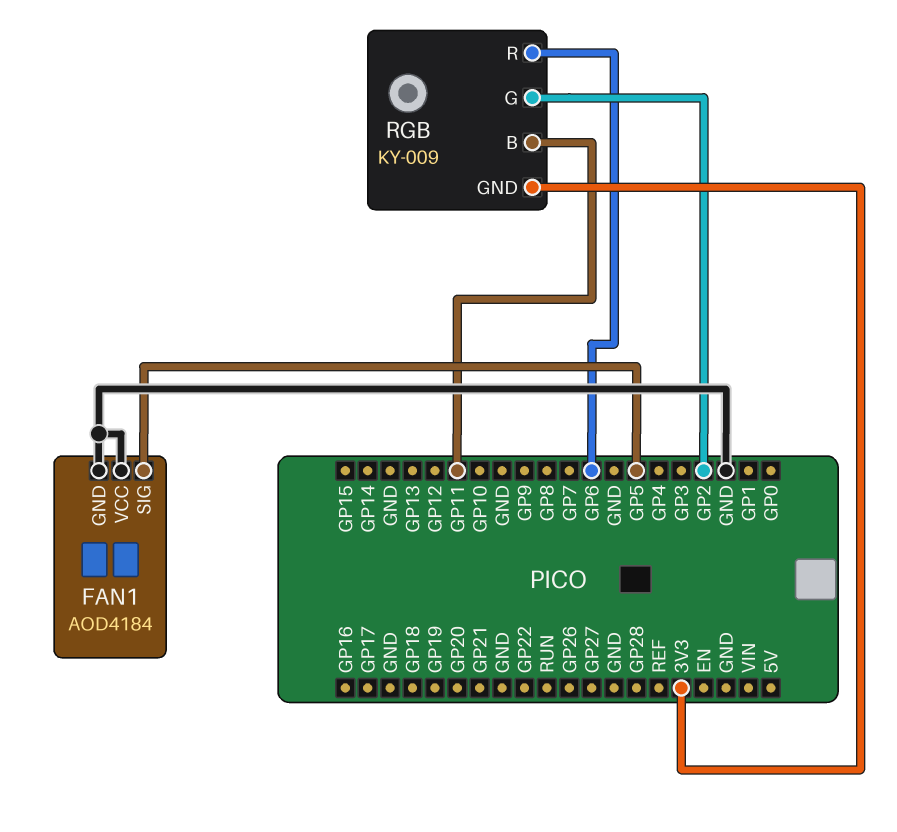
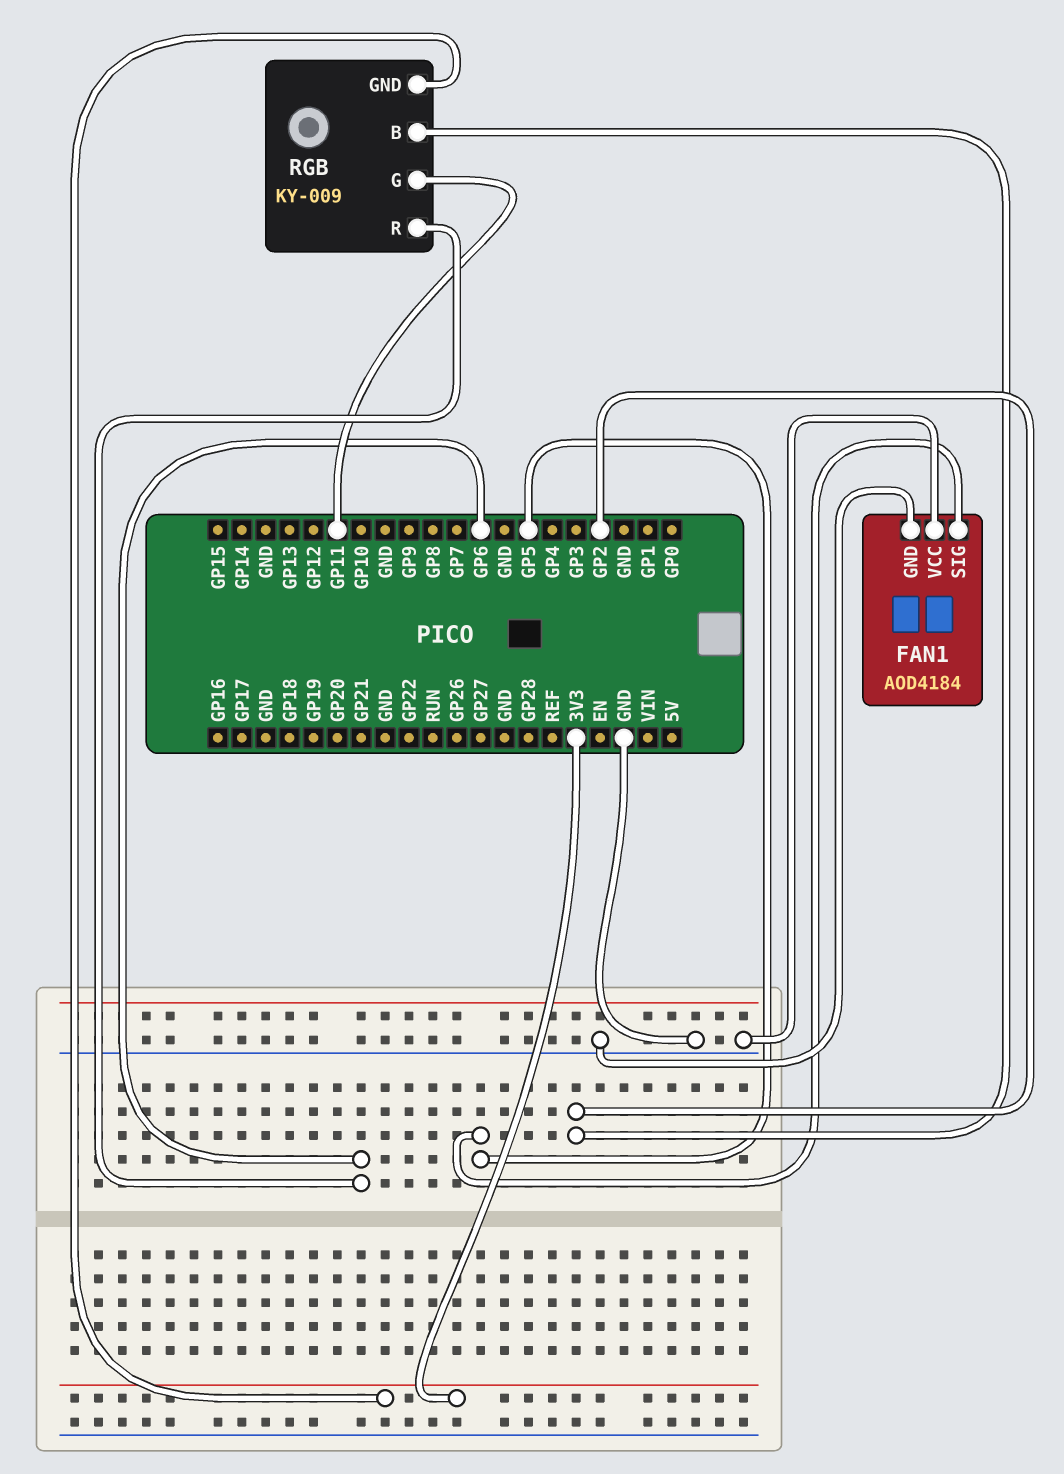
RGB pin B: GP11 -> GP2
RGB pin G: GP2 -> GP11

